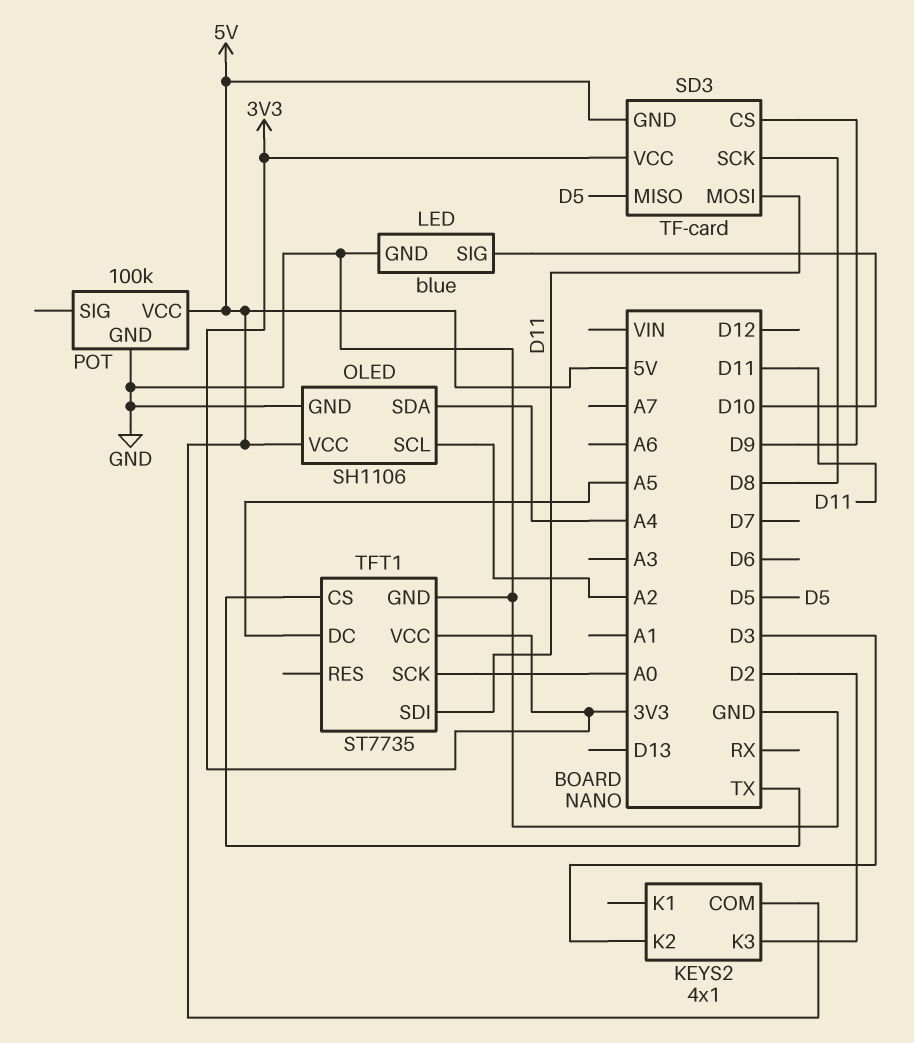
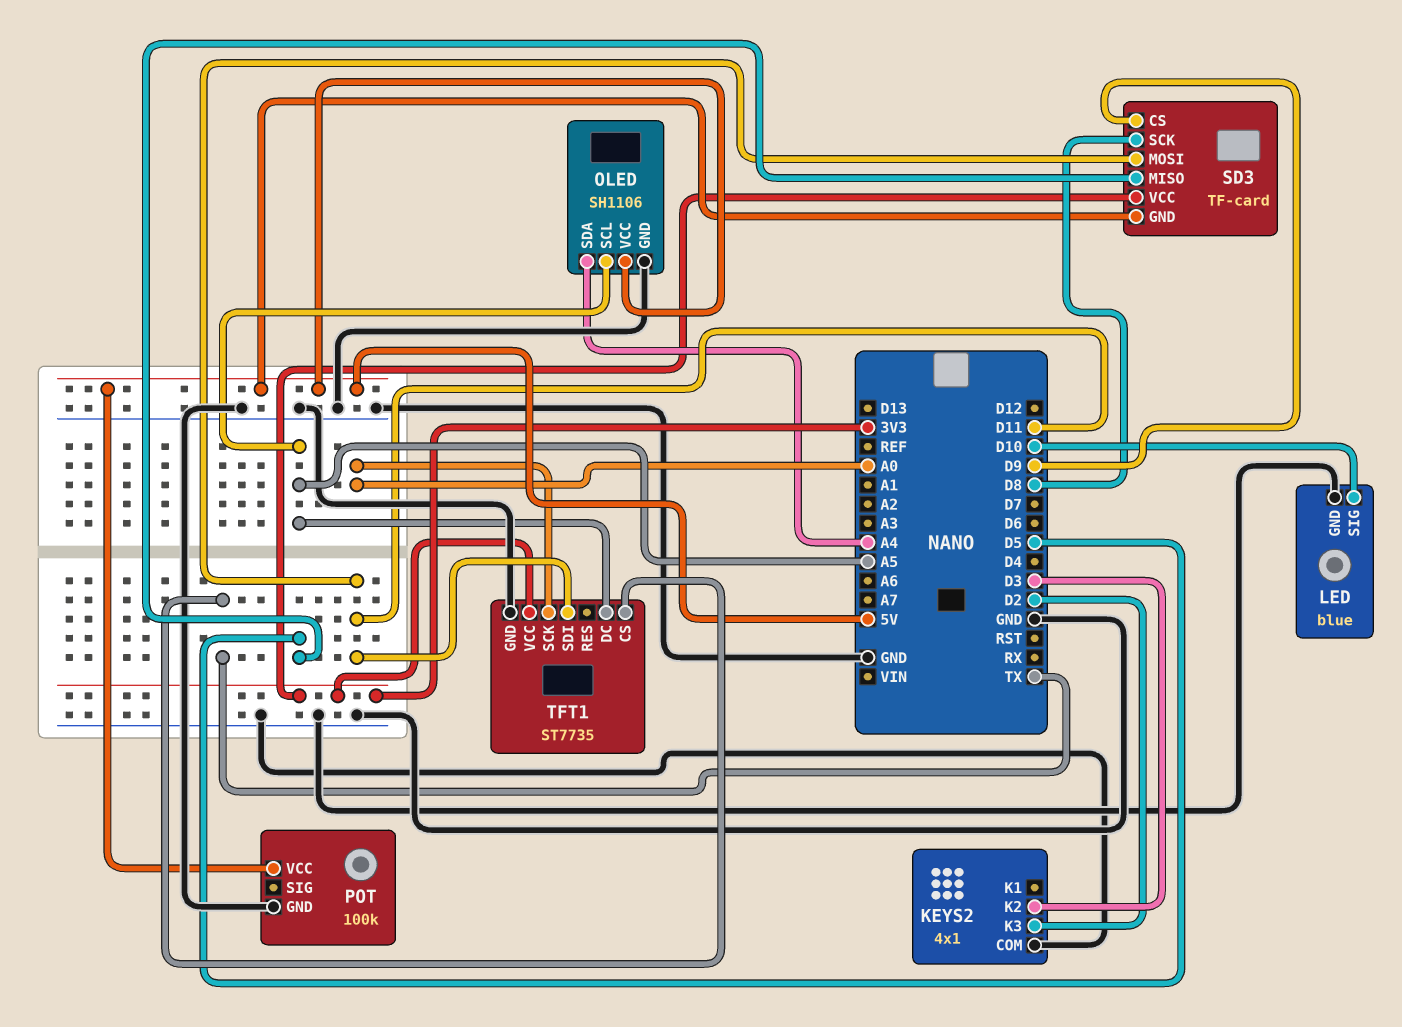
KEYS2 pin COM: 5V -> GND
OLED pin SCL: A2 -> A5

